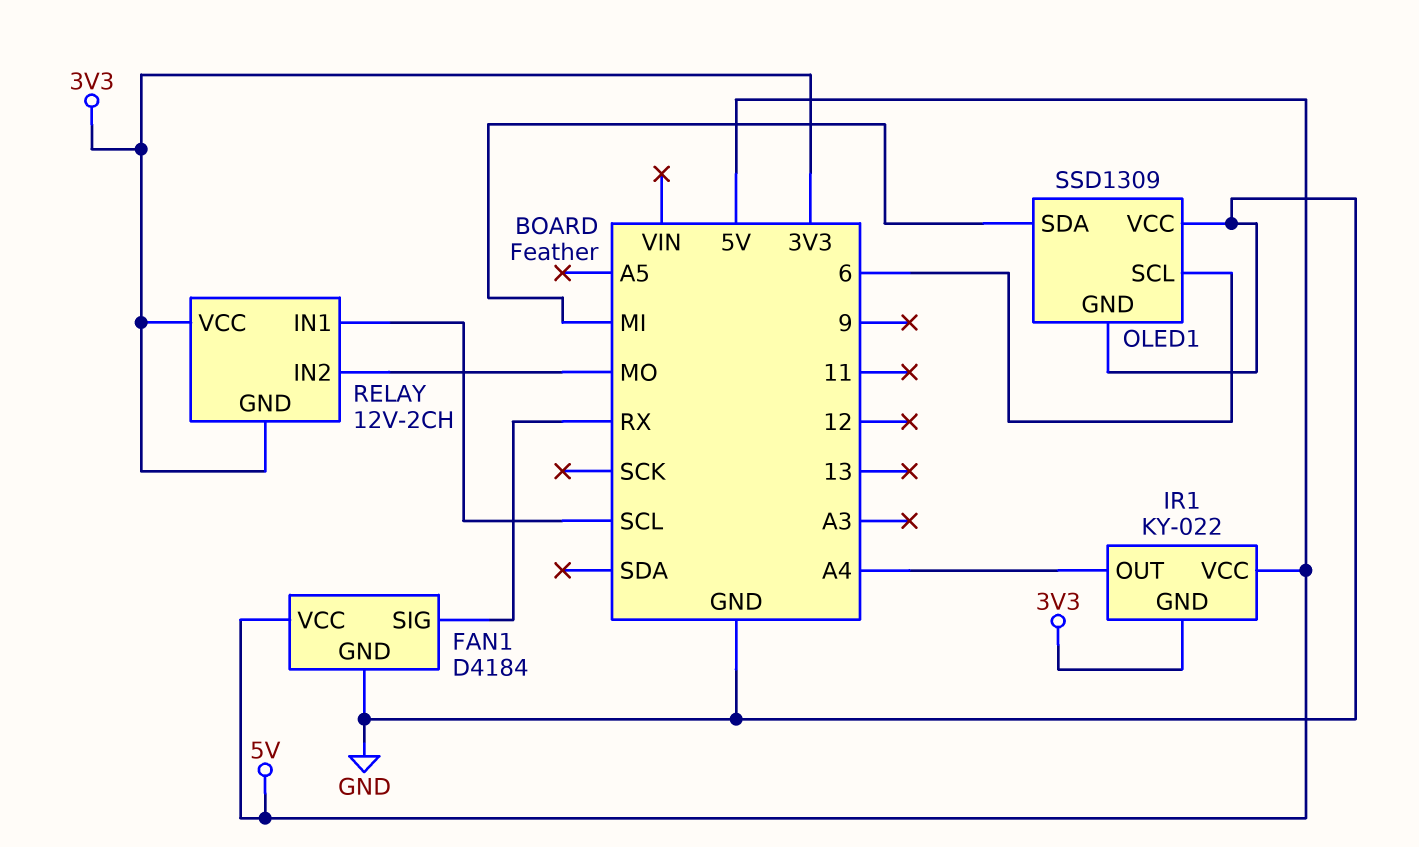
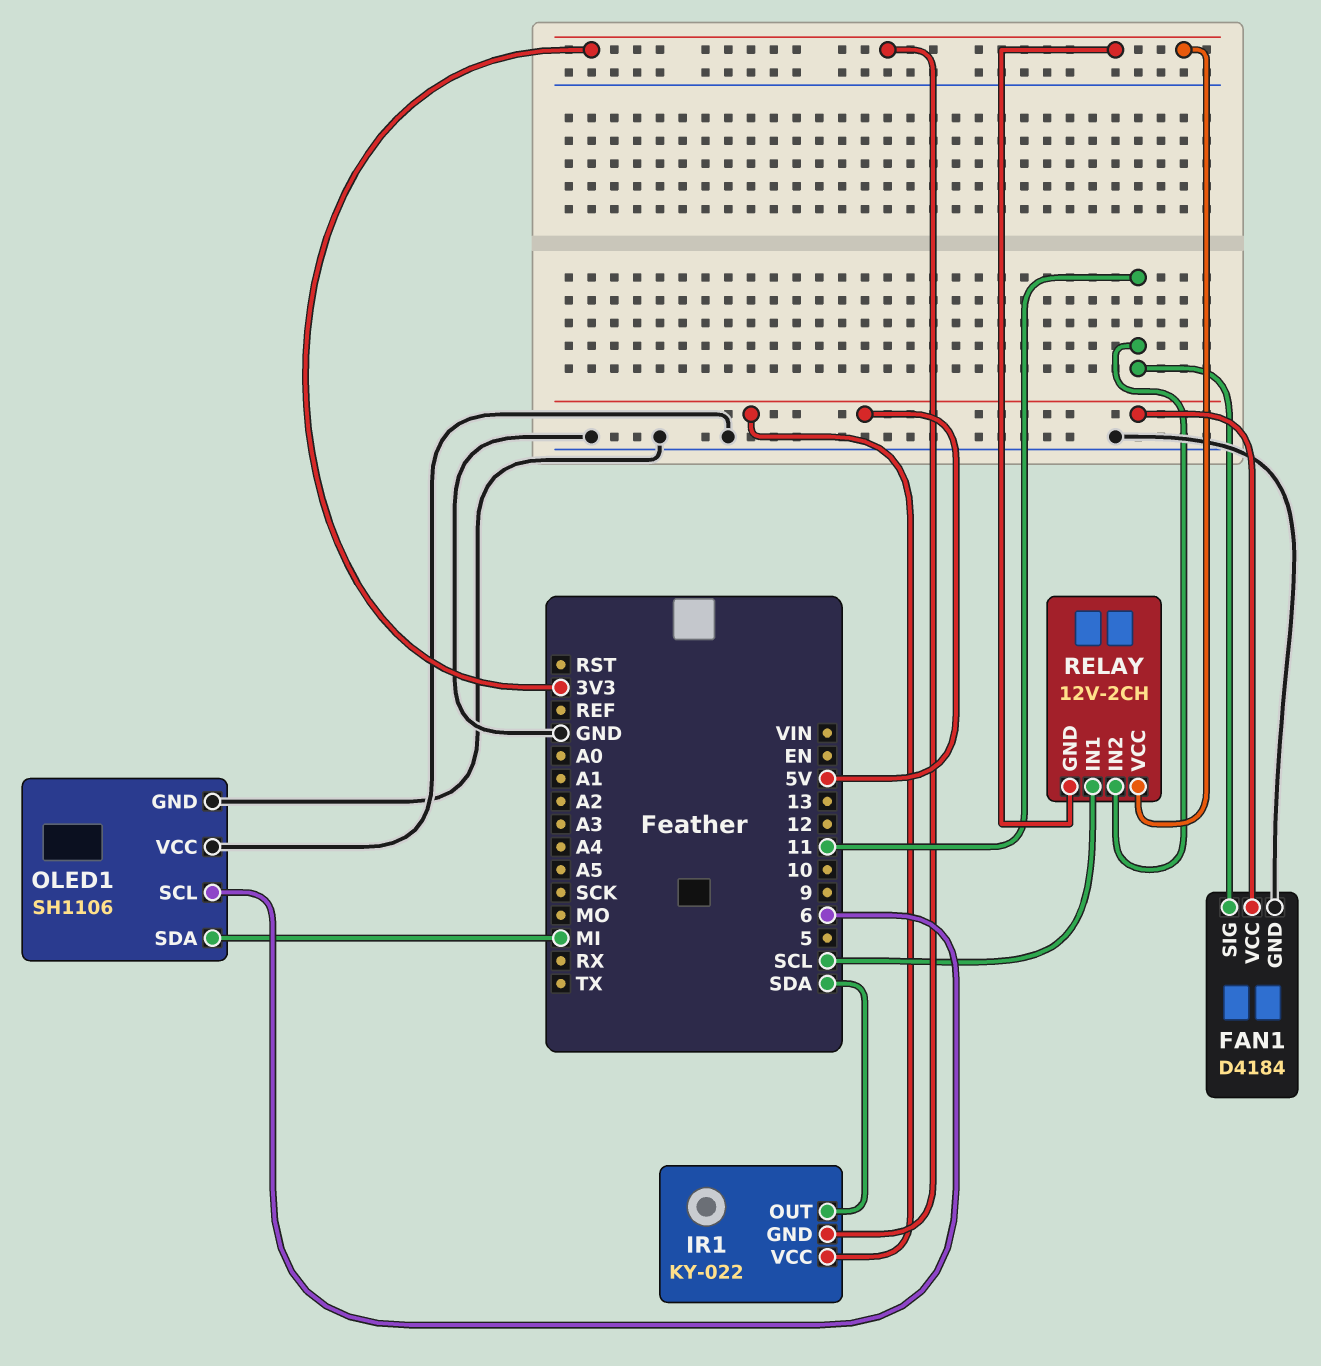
FAN1 pin SIG: RX -> 11
IR1 pin OUT: A4 -> SDA
OLED1: SSD1309 -> SH1106
RELAY pin IN2: MO -> 11

